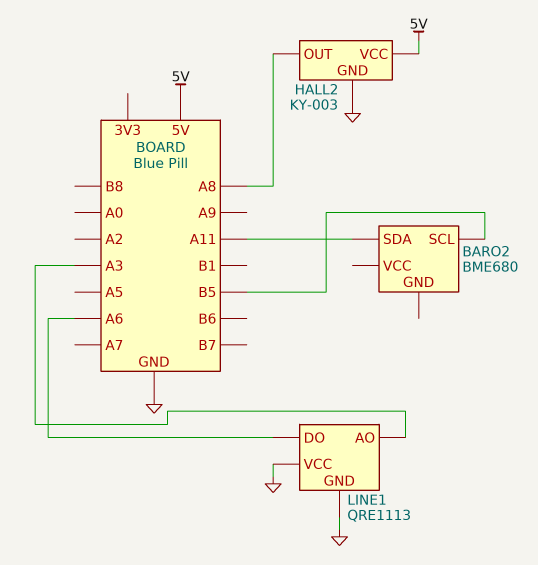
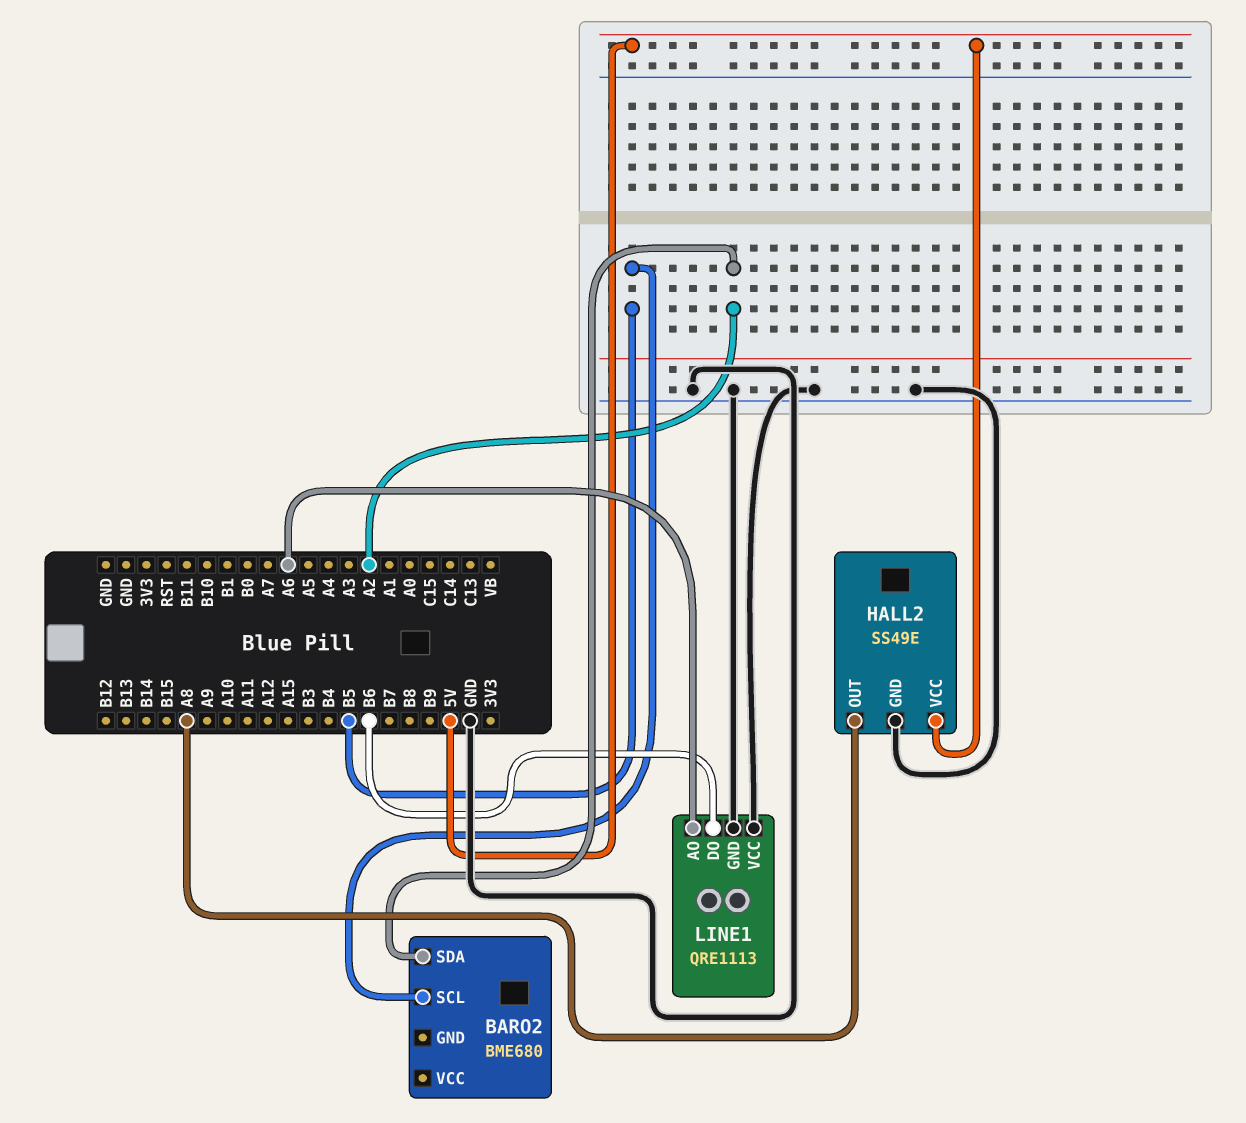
BARO2 pin SDA: A11 -> A2
HALL2: KY-003 -> SS49E
LINE1 pin AO: A3 -> A6
LINE1 pin DO: A6 -> B6

